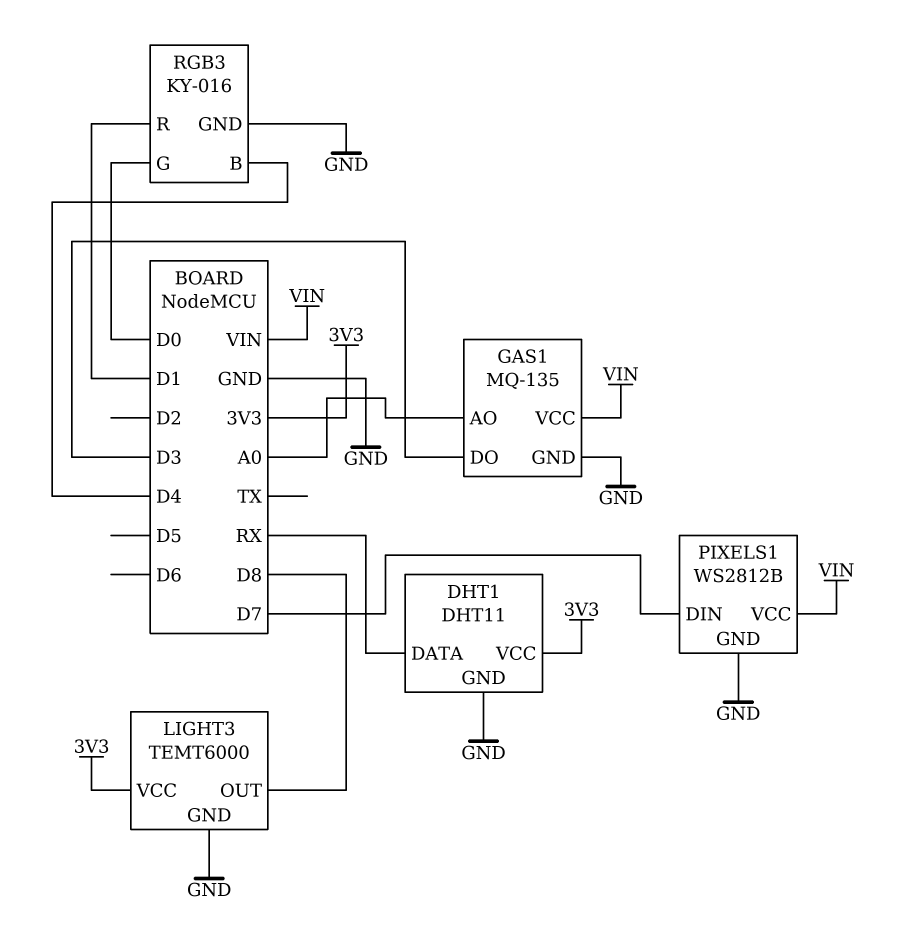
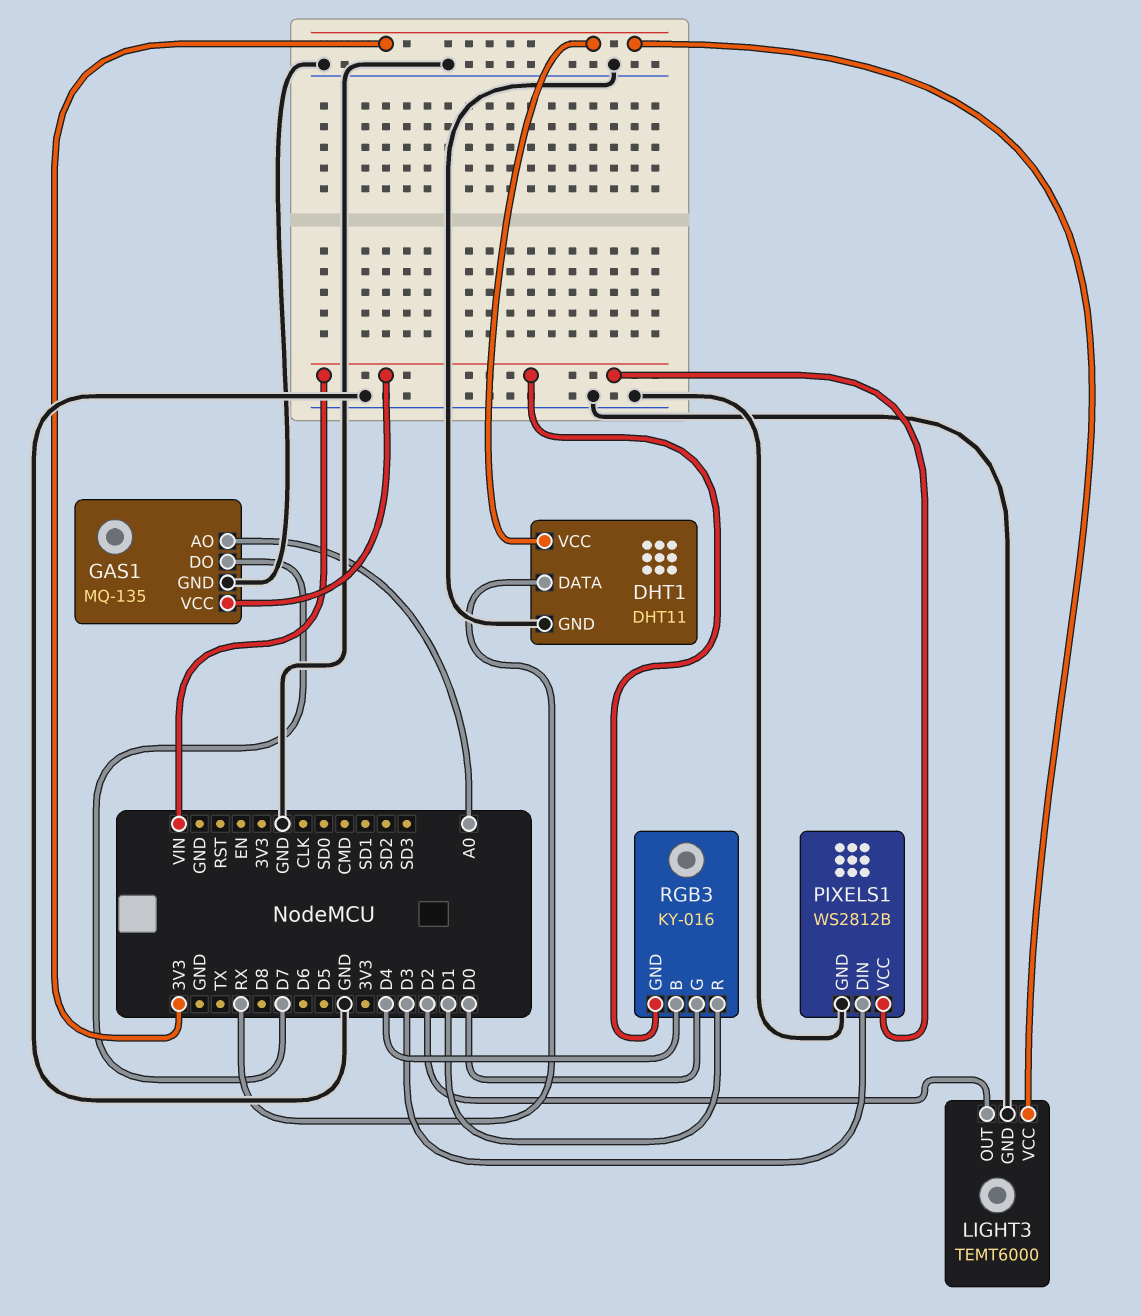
GAS1 pin DO: D3 -> D7
LIGHT3 pin OUT: D8 -> D2
PIXELS1 pin DIN: D7 -> D3
RGB3 pin GND: GND -> VIN

